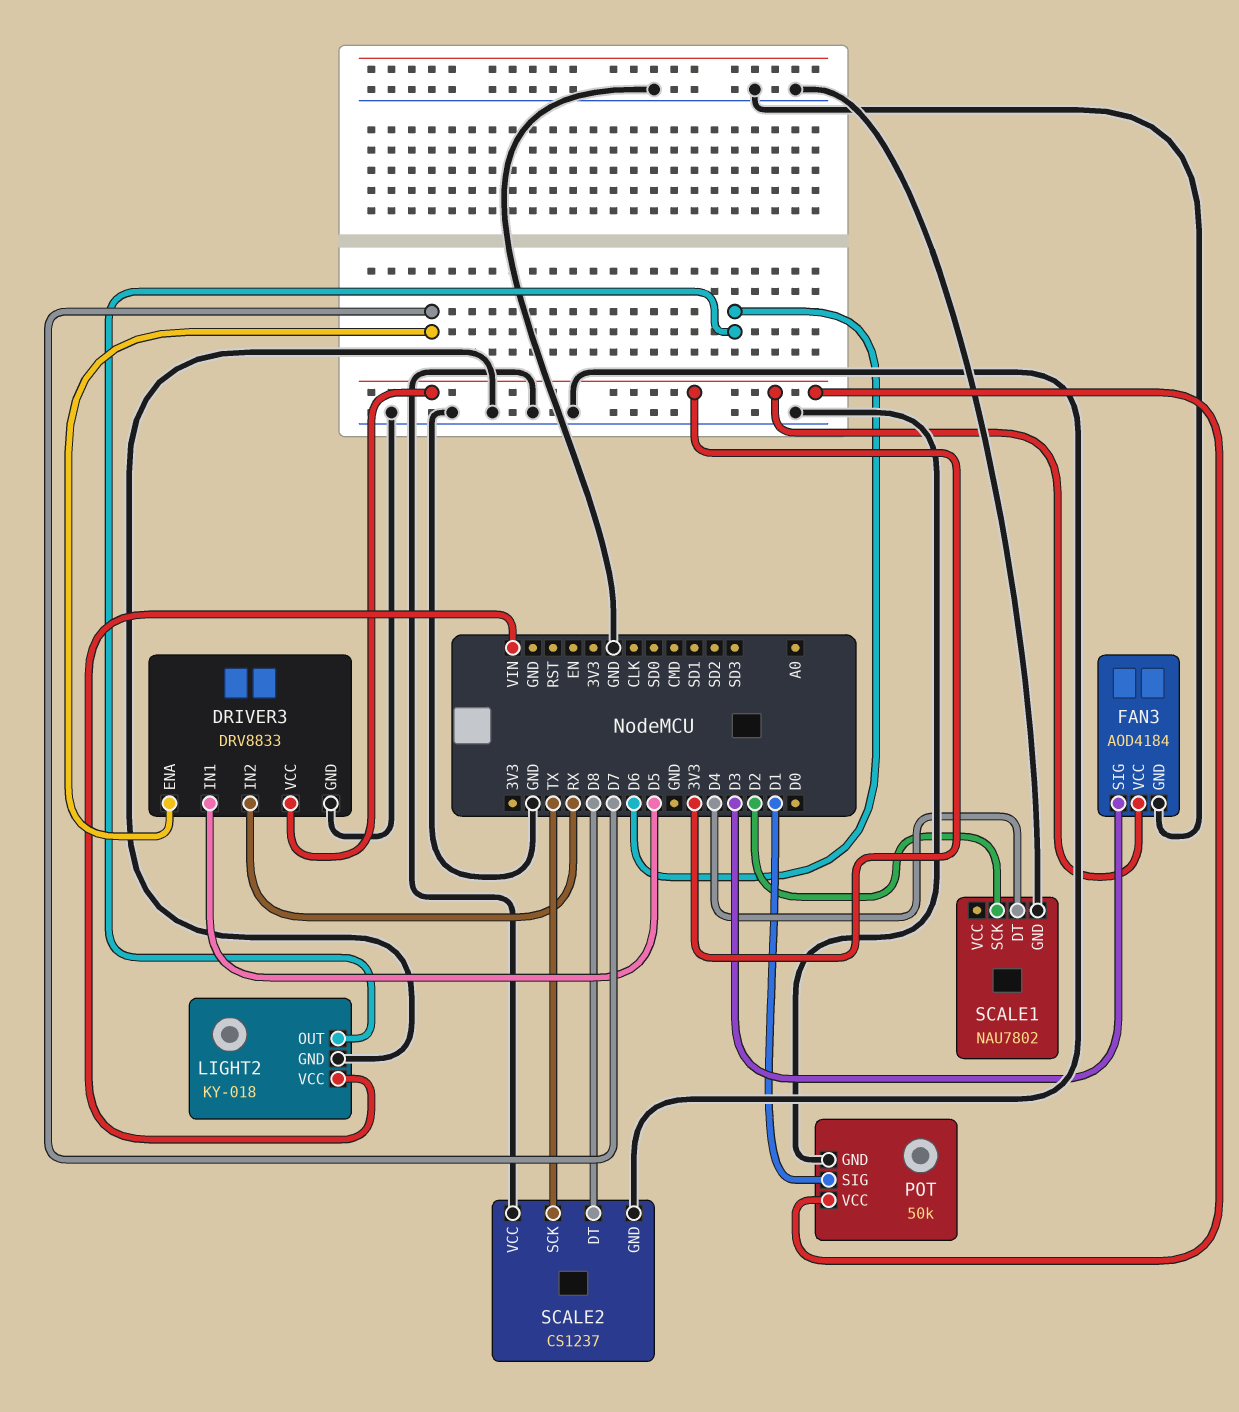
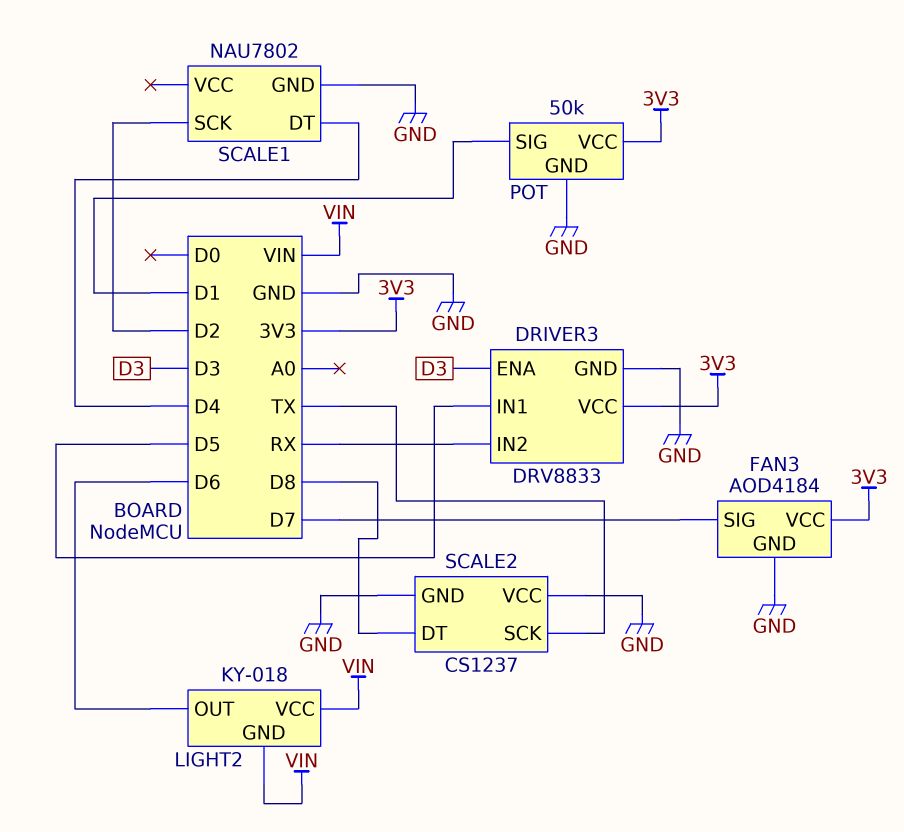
DRIVER3 pin ENA: D7 -> D3
FAN3 pin SIG: D3 -> D7
LIGHT2 pin GND: GND -> VIN

